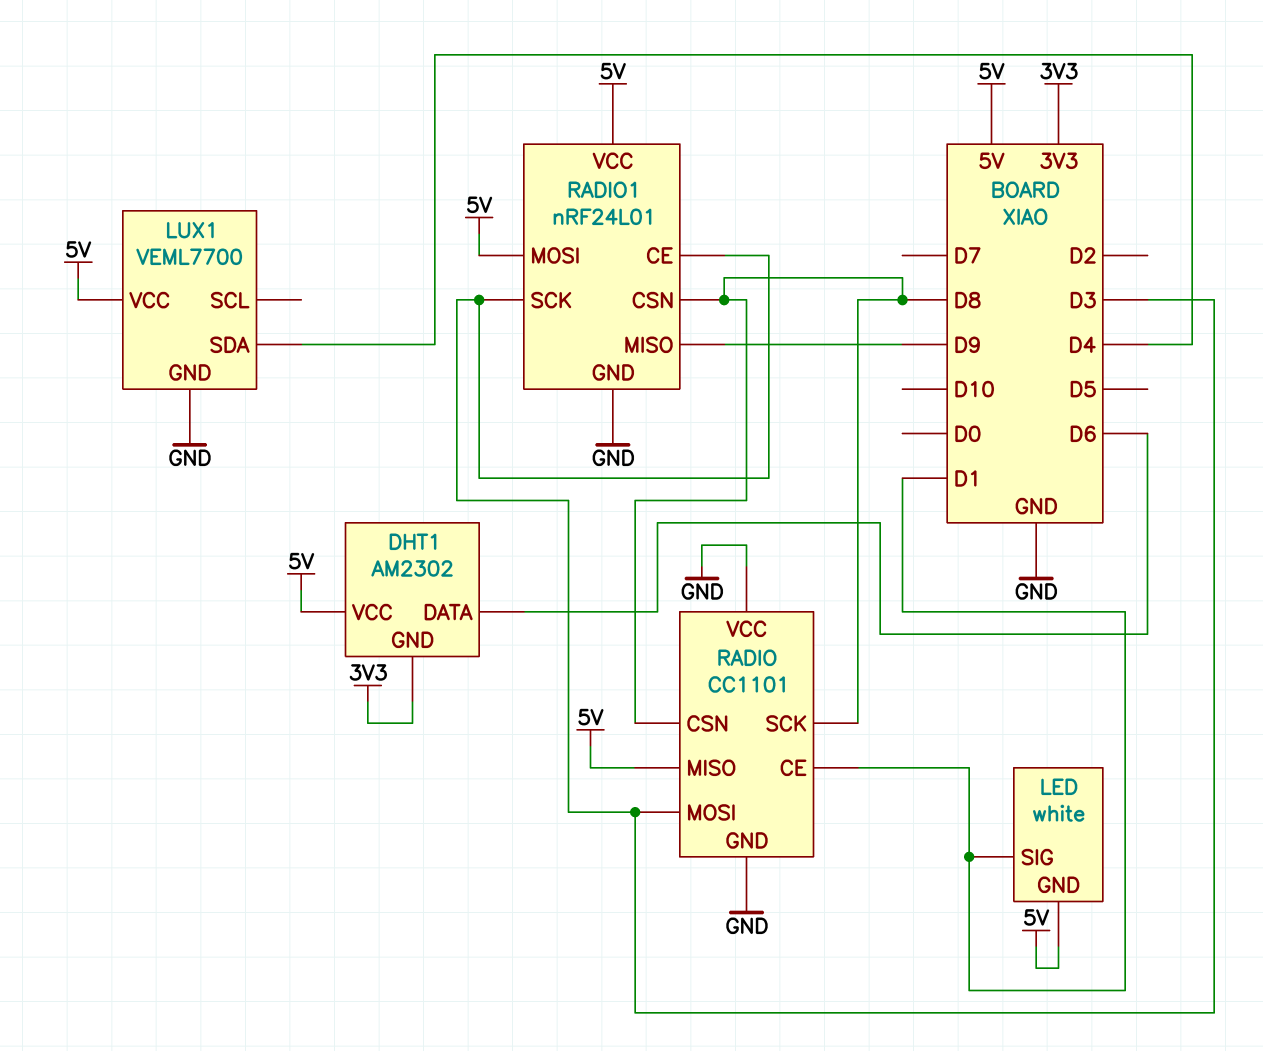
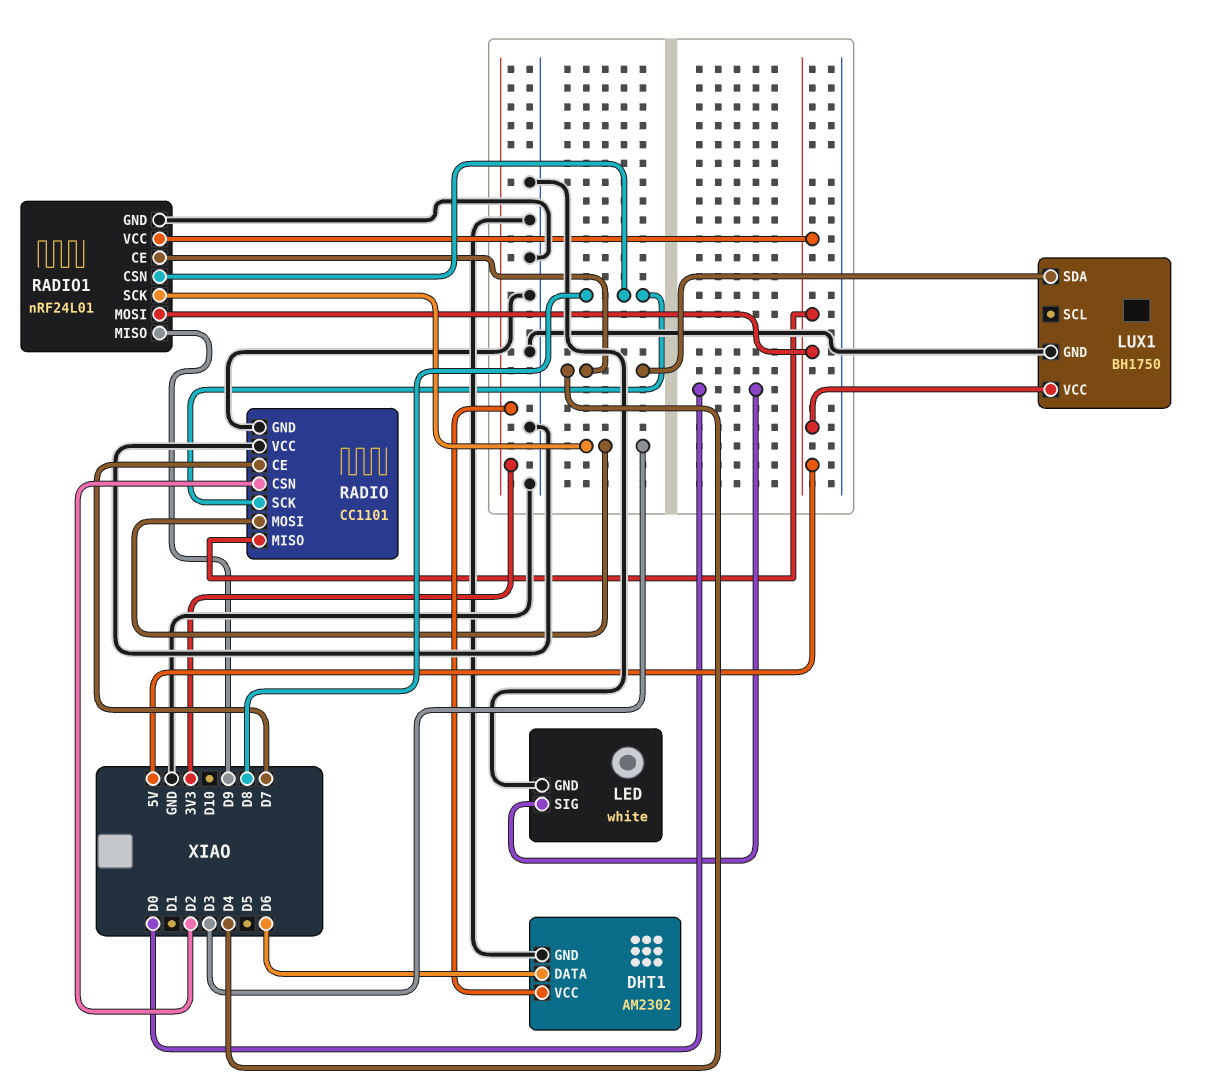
DHT1 pin GND: 3V3 -> GND
DHT1 pin VCC: 5V -> 3V3
LED pin GND: 5V -> GND
LED pin SIG: D1 -> D0
LUX1: VEML7700 -> BH1750
RADIO pin CE: D1 -> D7
RADIO pin CSN: D8 -> D2
RADIO1 pin CE: D3 -> D4

